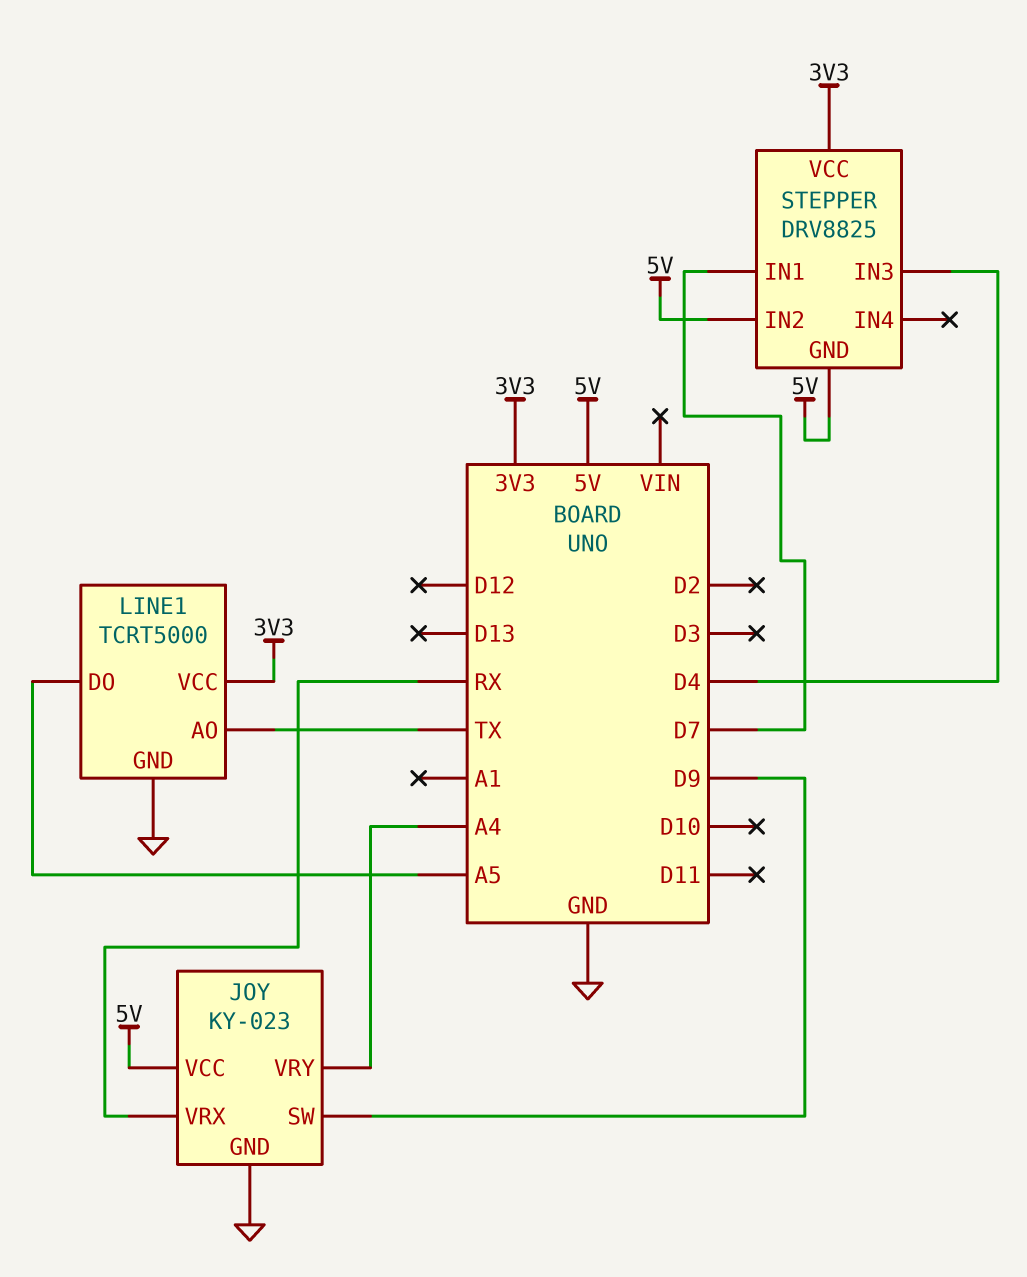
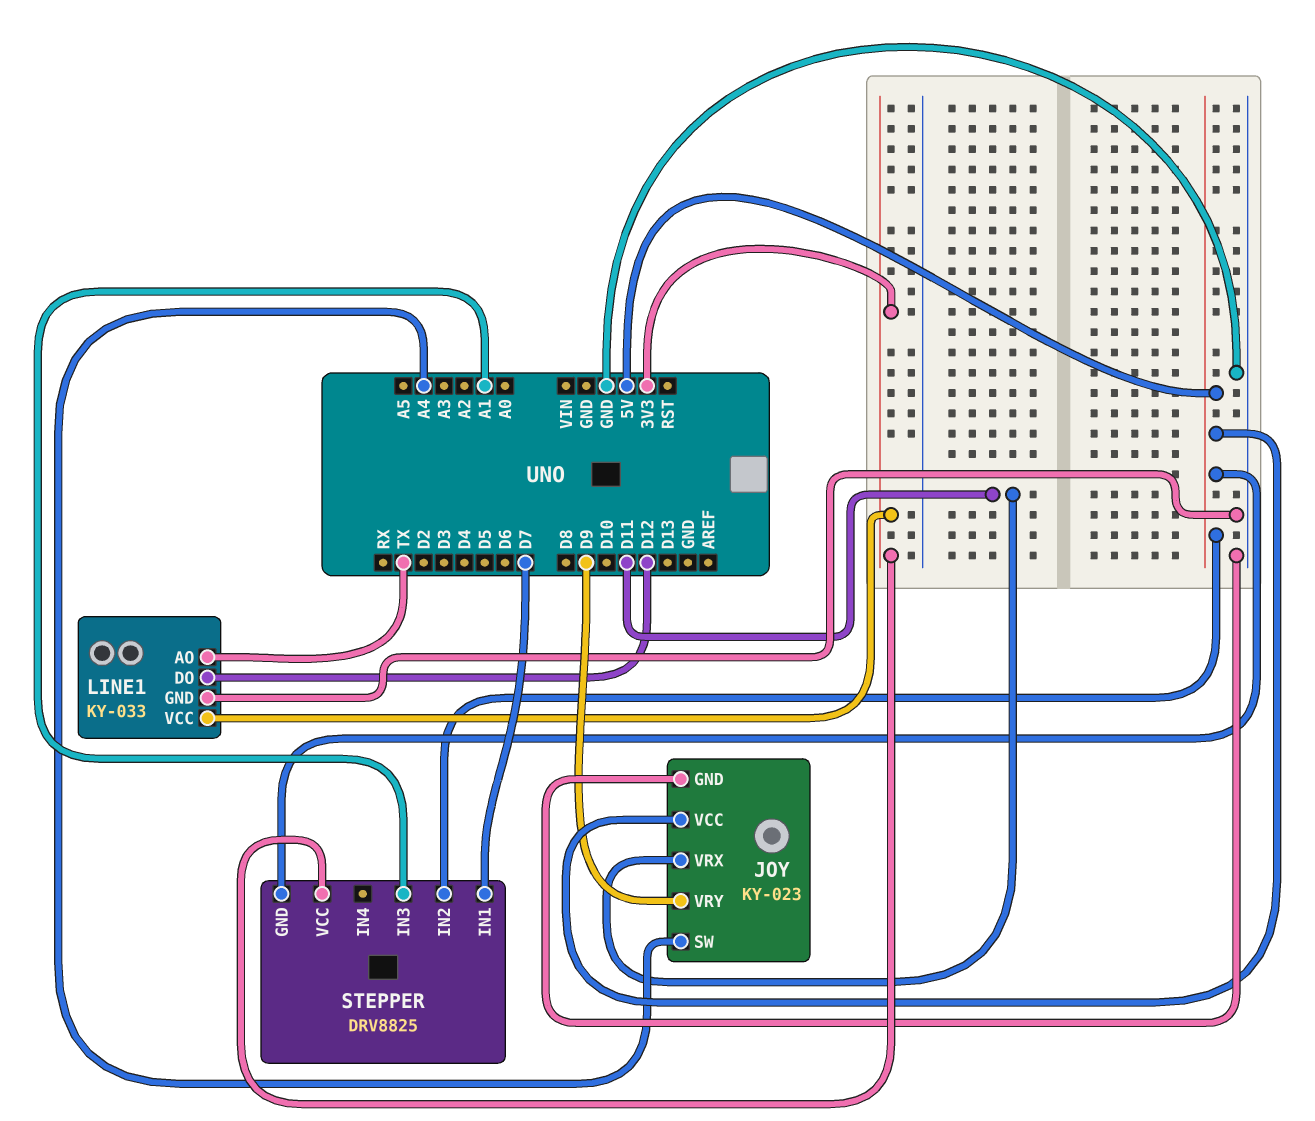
JOY pin SW: D9 -> A4
JOY pin VRX: RX -> D11
JOY pin VRY: A4 -> D9
LINE1: TCRT5000 -> KY-033
LINE1 pin DO: A5 -> D12
STEPPER pin IN3: D4 -> A1

